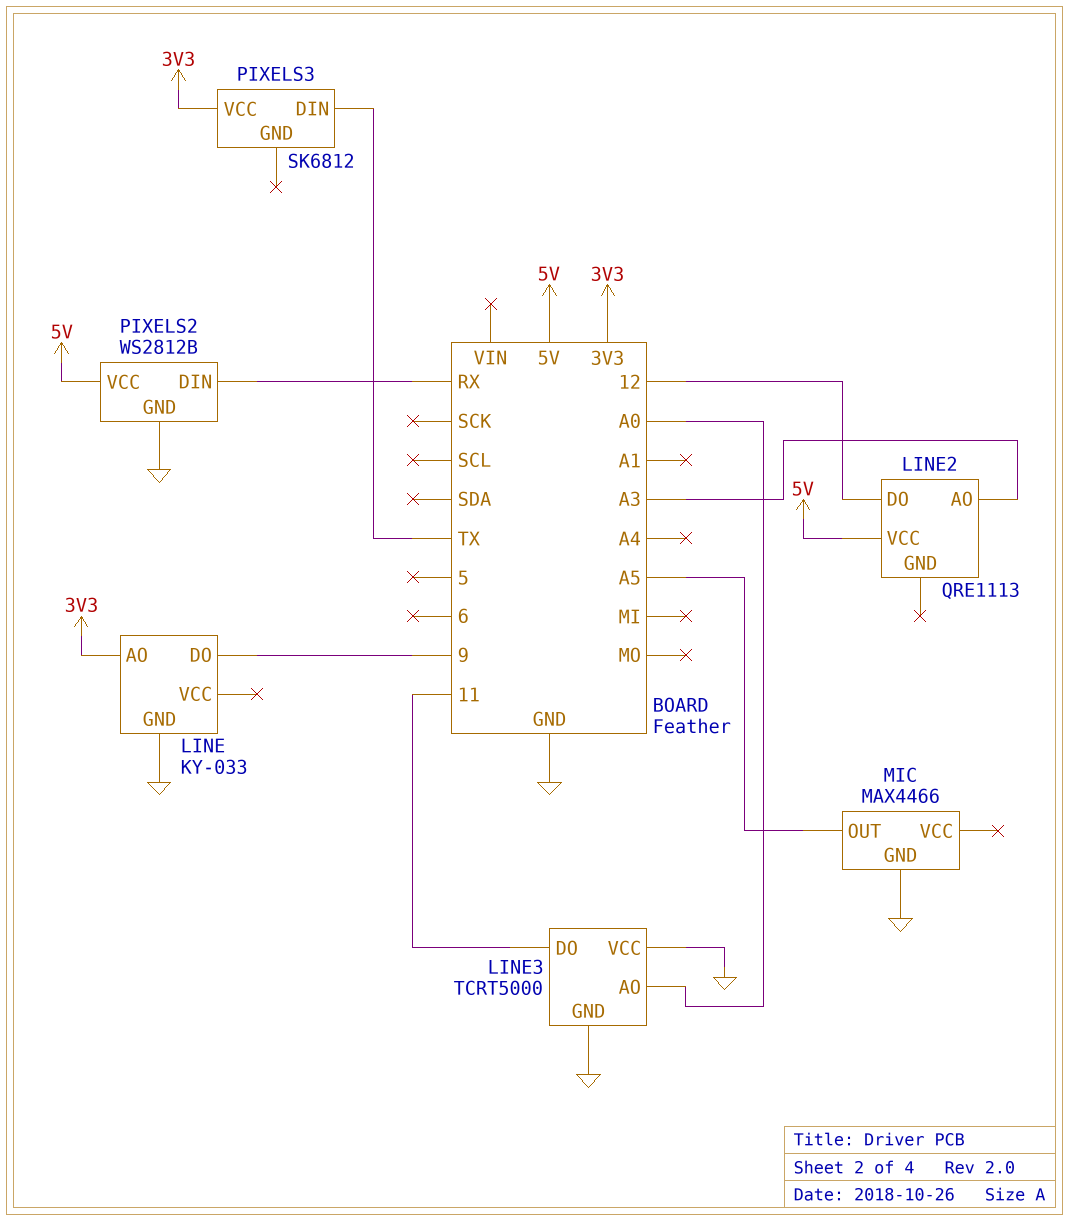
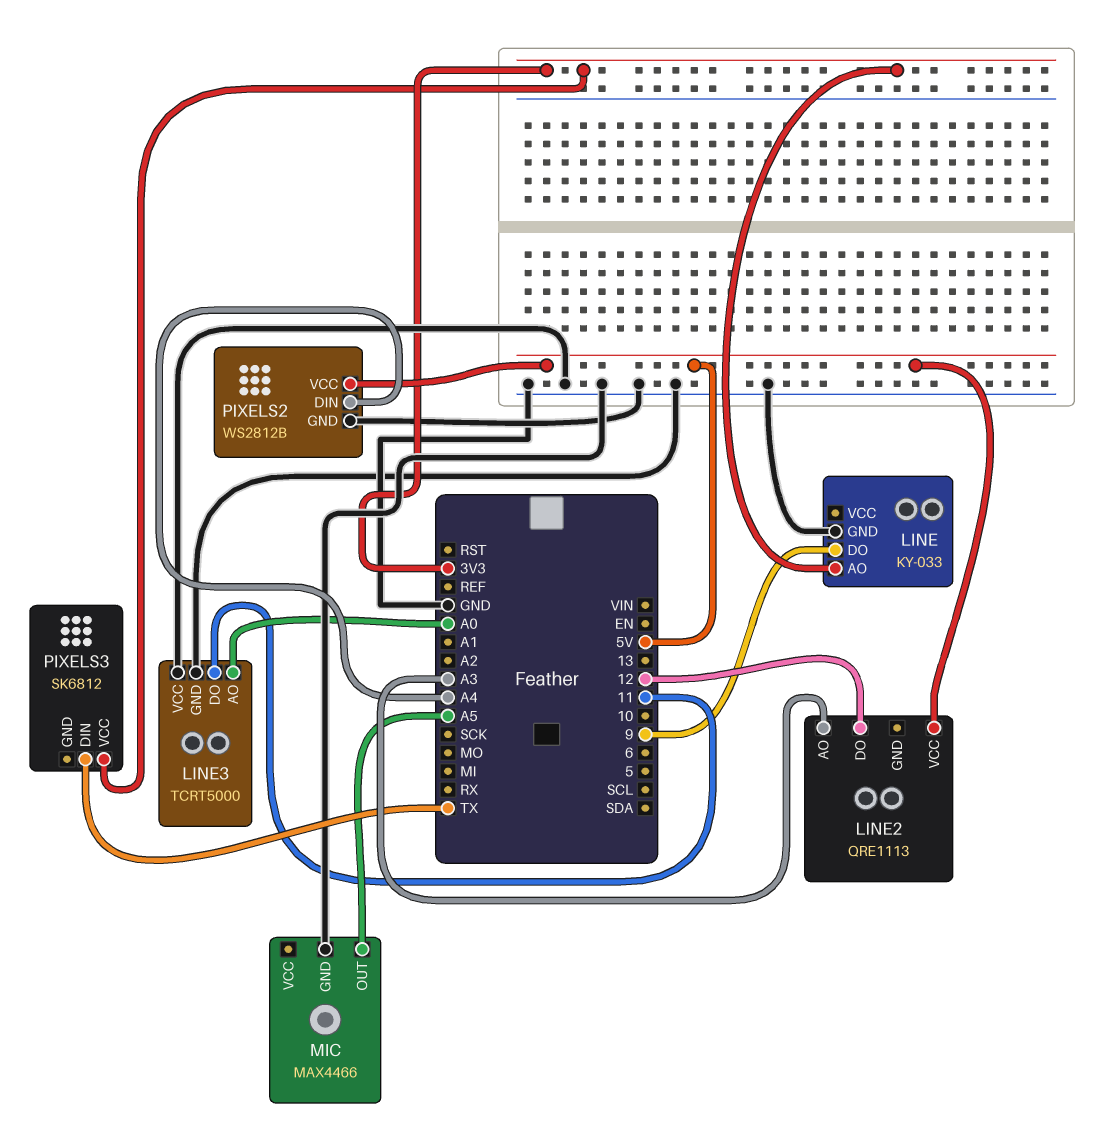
PIXELS2 pin DIN: RX -> A4

